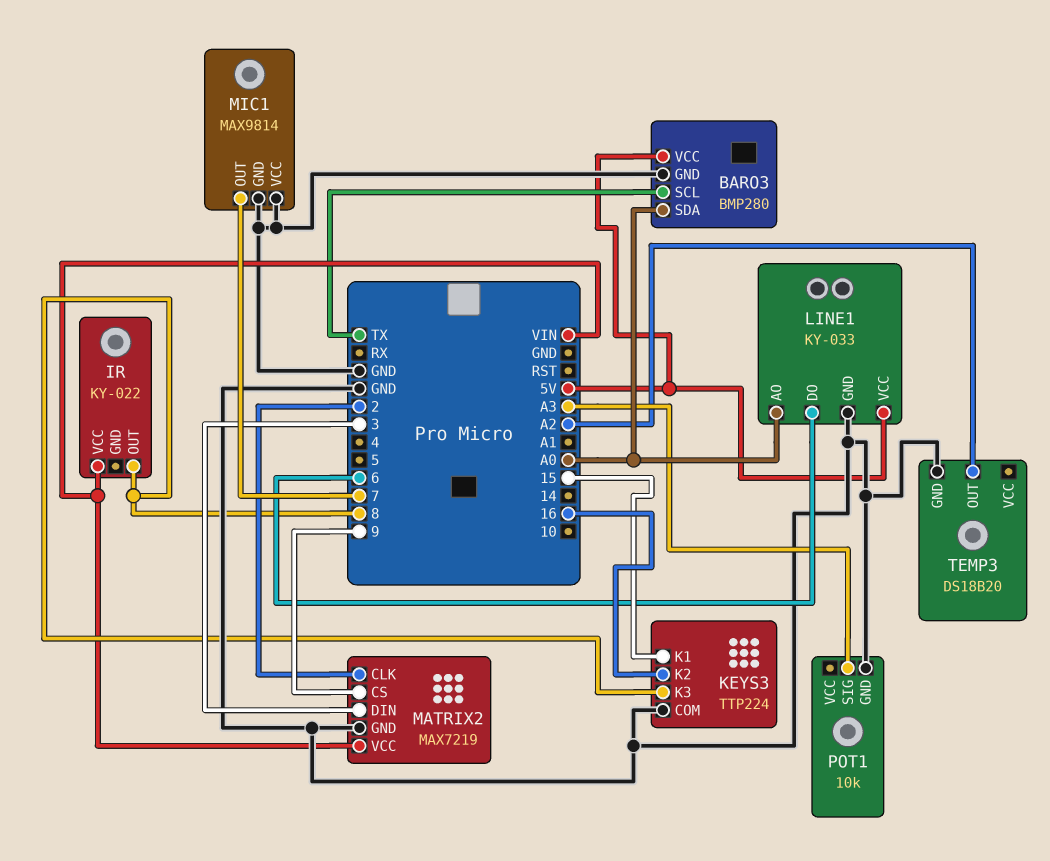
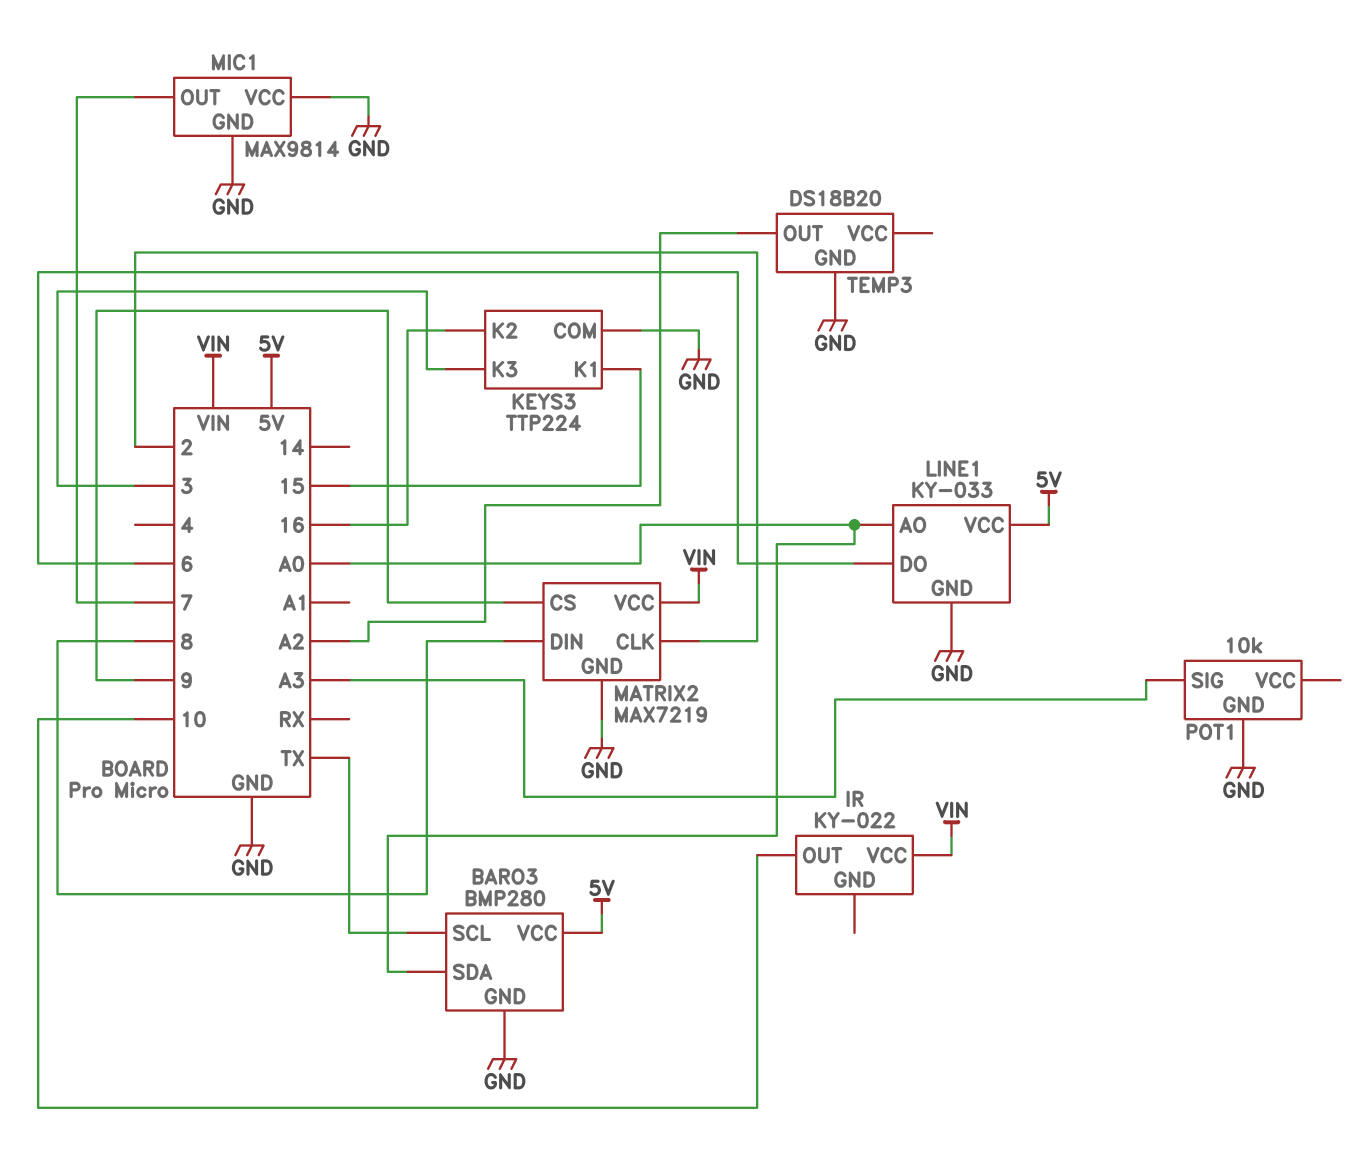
IR pin OUT: 8 -> 10
KEYS3 pin K3: 8 -> 3
MATRIX2 pin DIN: 3 -> 8

